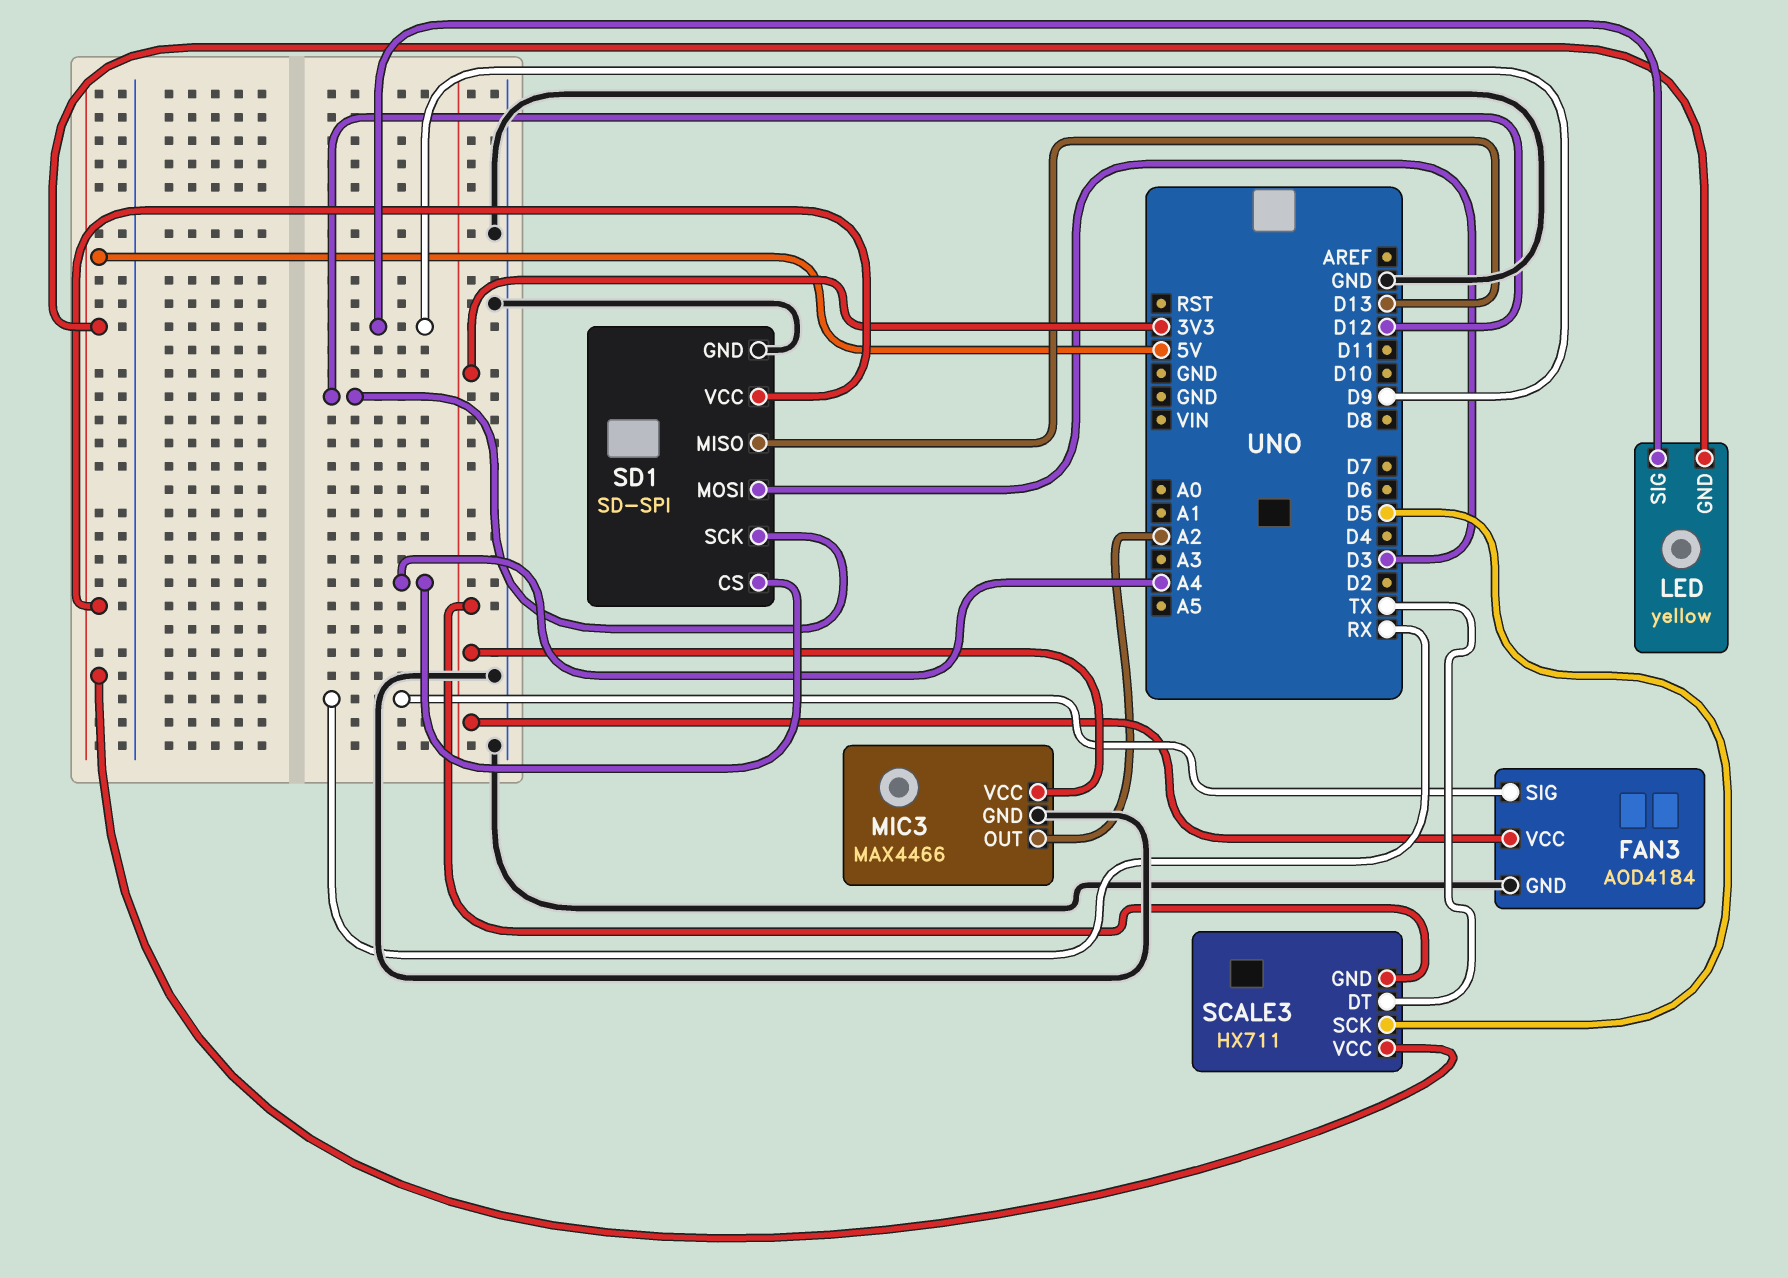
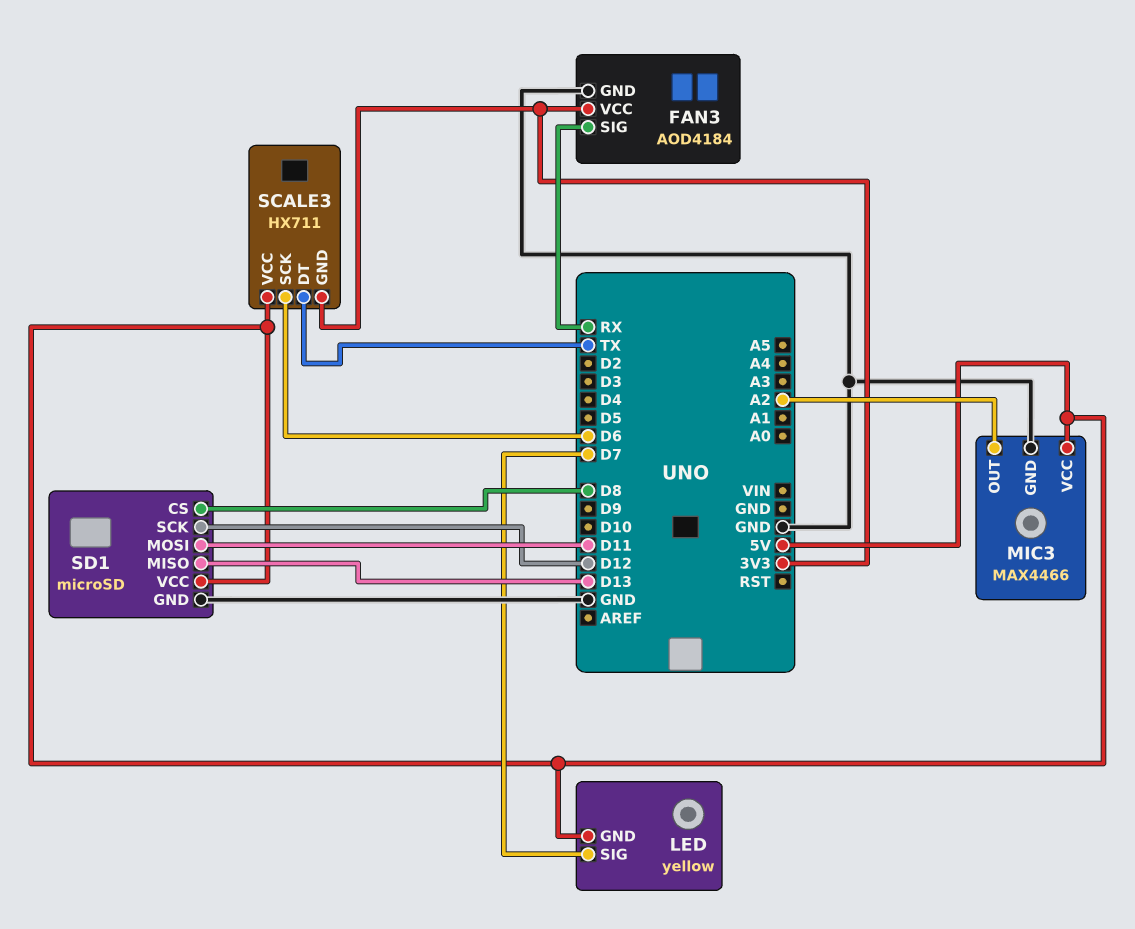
LED pin SIG: D9 -> D7
MIC3 pin VCC: 3V3 -> 5V
SCALE3 pin SCK: D5 -> D6
SD1: SD-SPI -> microSD
SD1 pin CS: A4 -> D8
SD1 pin MOSI: D3 -> D11

